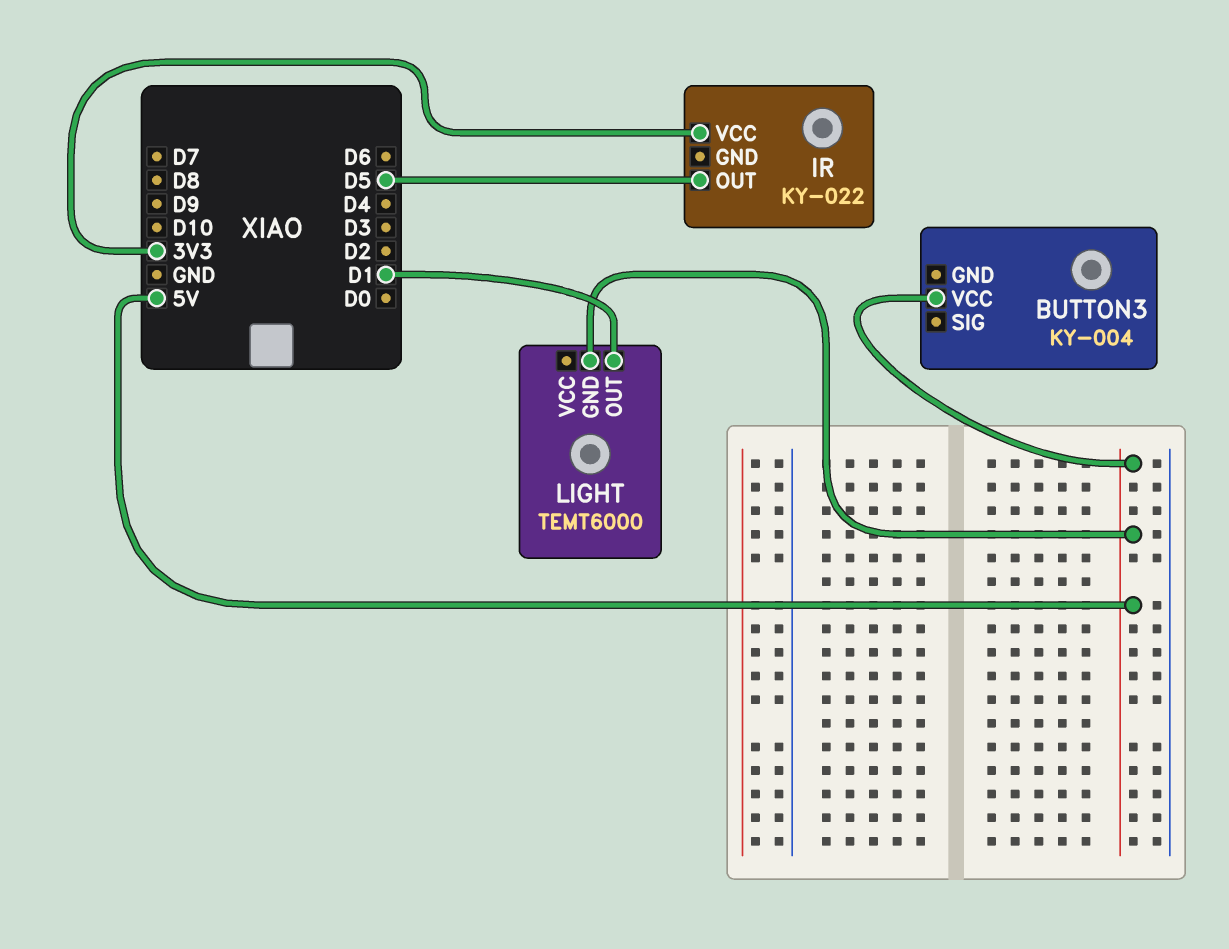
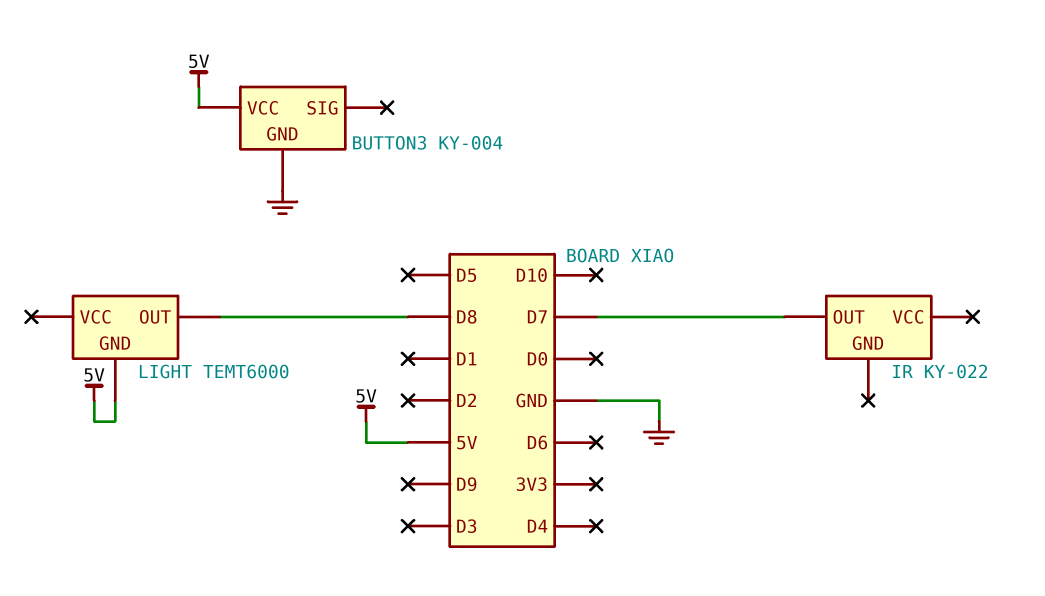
BUTTON3 pin GND: none -> GND
IR pin OUT: D5 -> D7
IR pin VCC: 3V3 -> none
LIGHT pin OUT: D1 -> D8

